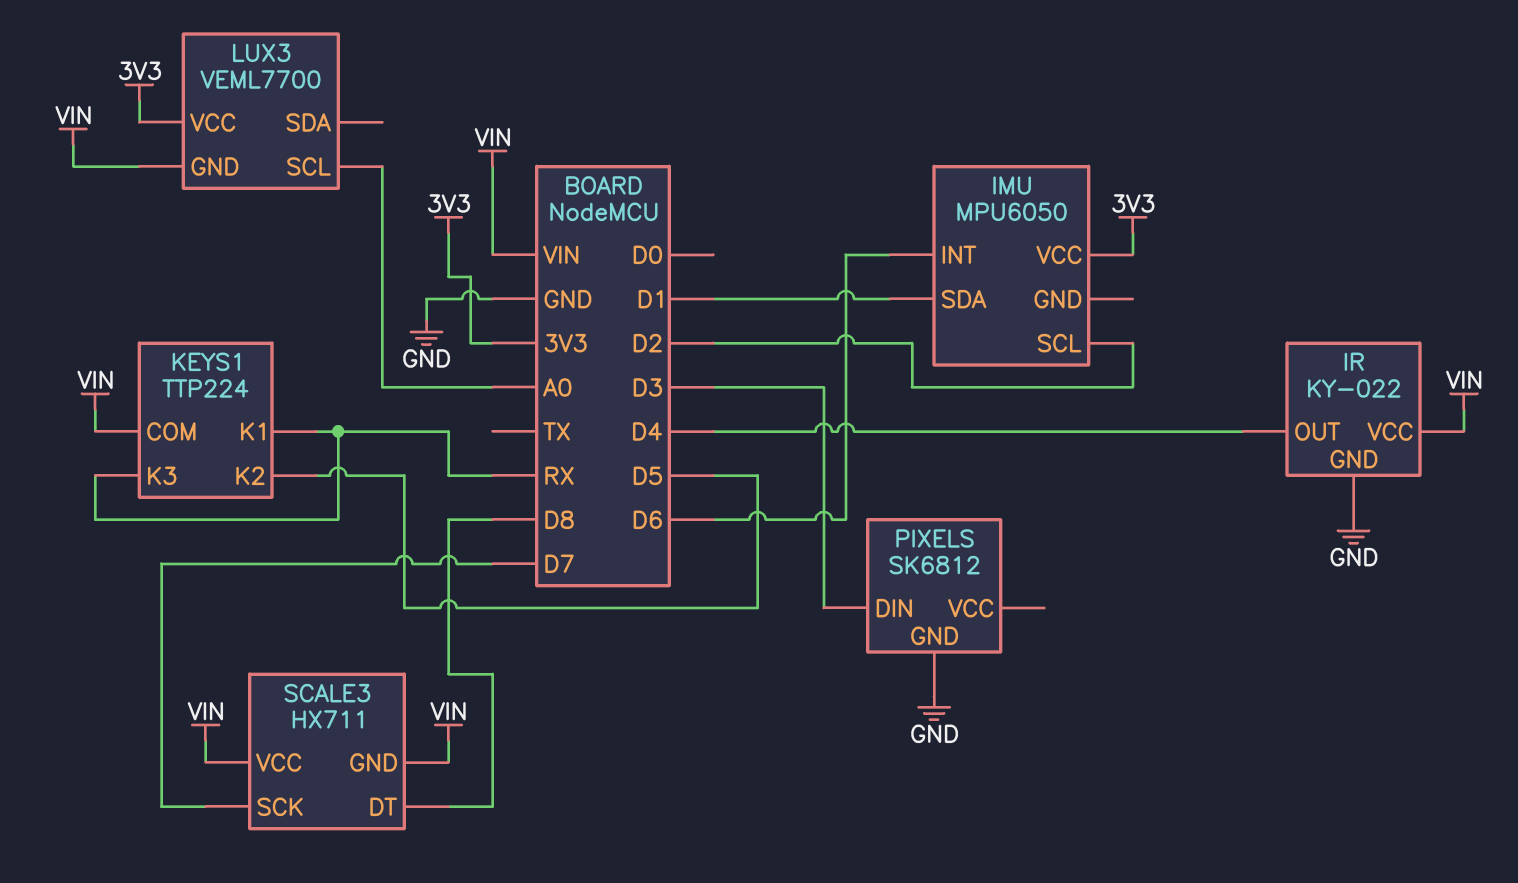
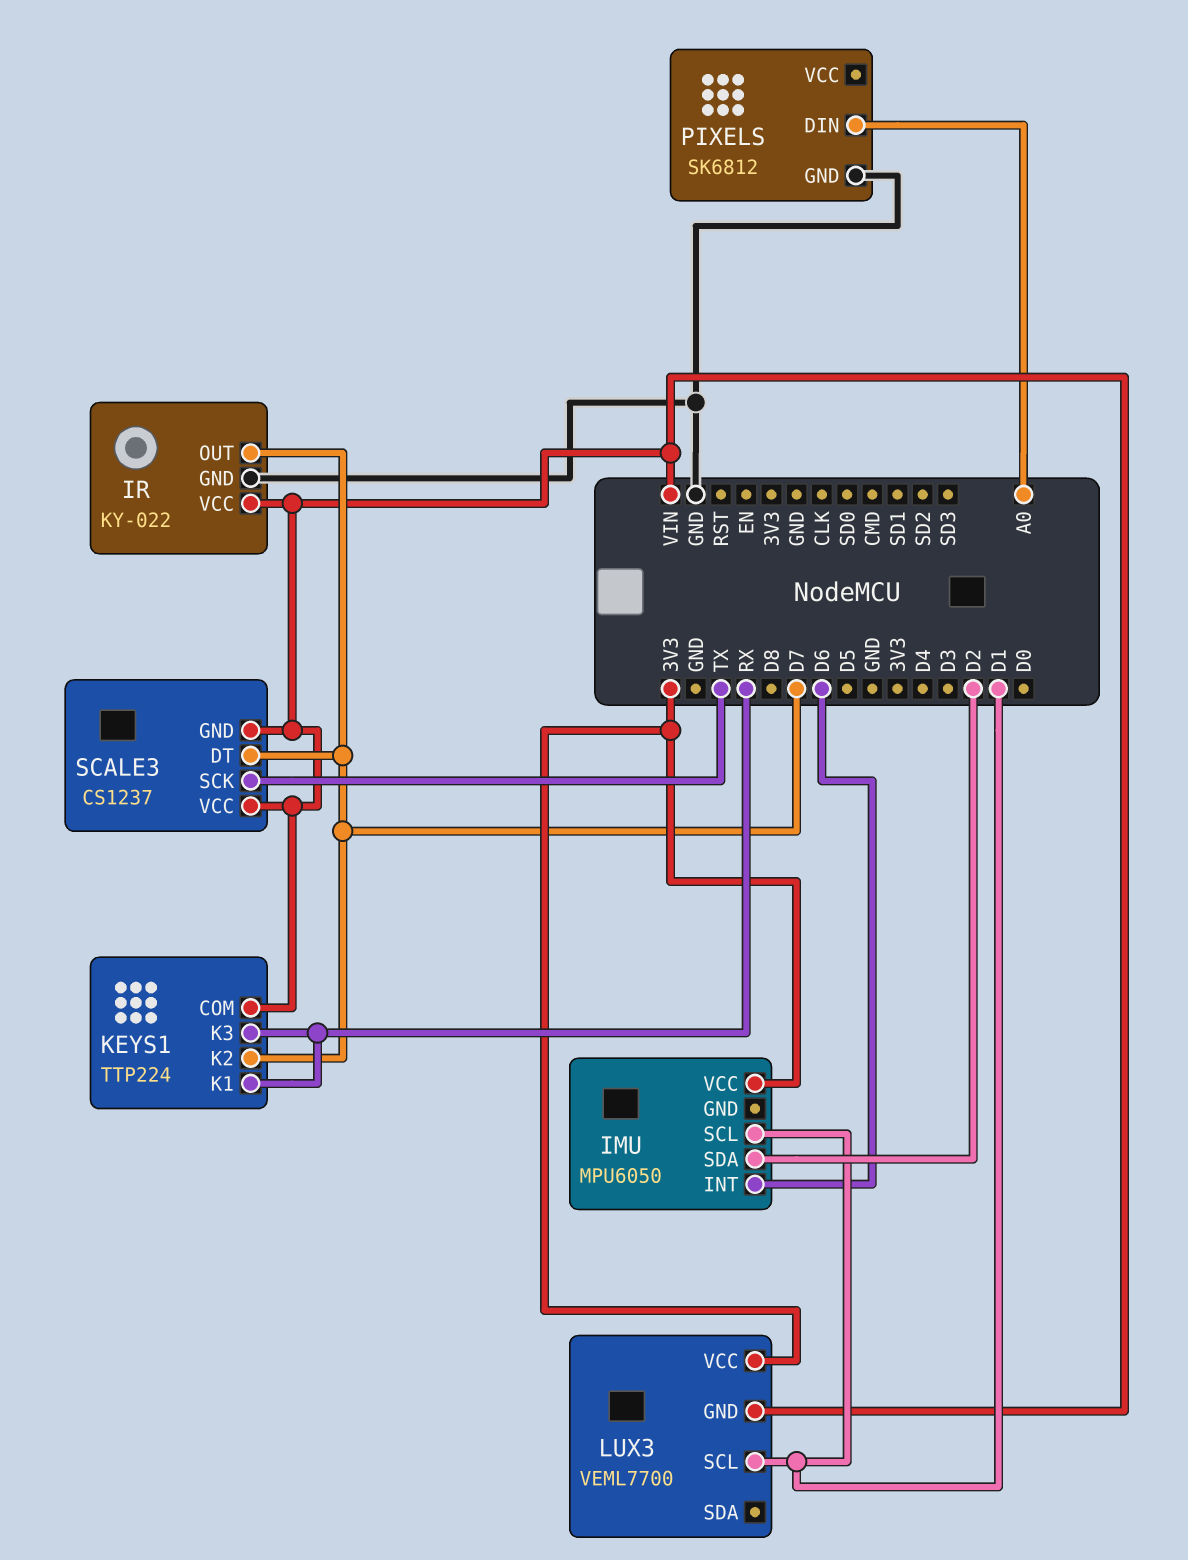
IMU pin SCL: D2 -> D1
IMU pin SDA: D1 -> D2
IR pin OUT: D4 -> D7
KEYS1 pin K2: D5 -> D7
LUX3 pin SCL: A0 -> D1
PIXELS pin DIN: D3 -> A0
SCALE3: HX711 -> CS1237
SCALE3 pin DT: D8 -> D7
SCALE3 pin SCK: D7 -> TX

